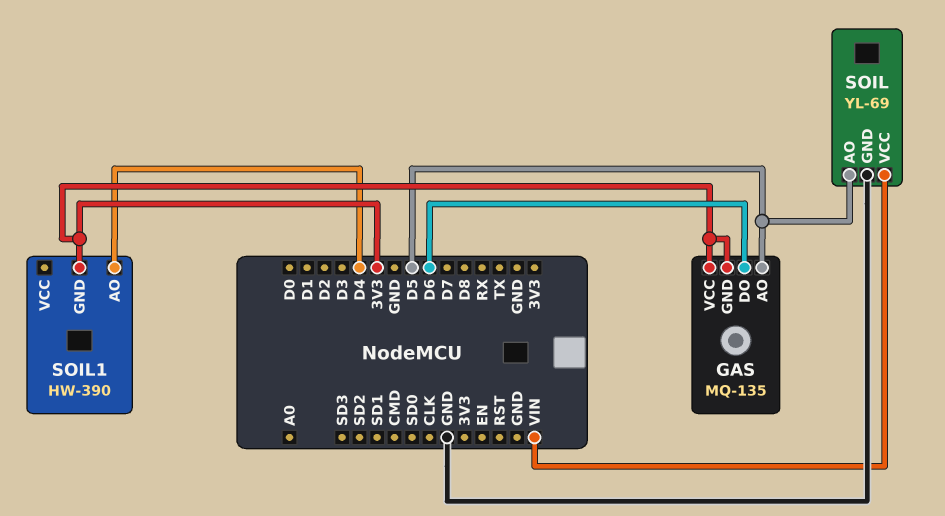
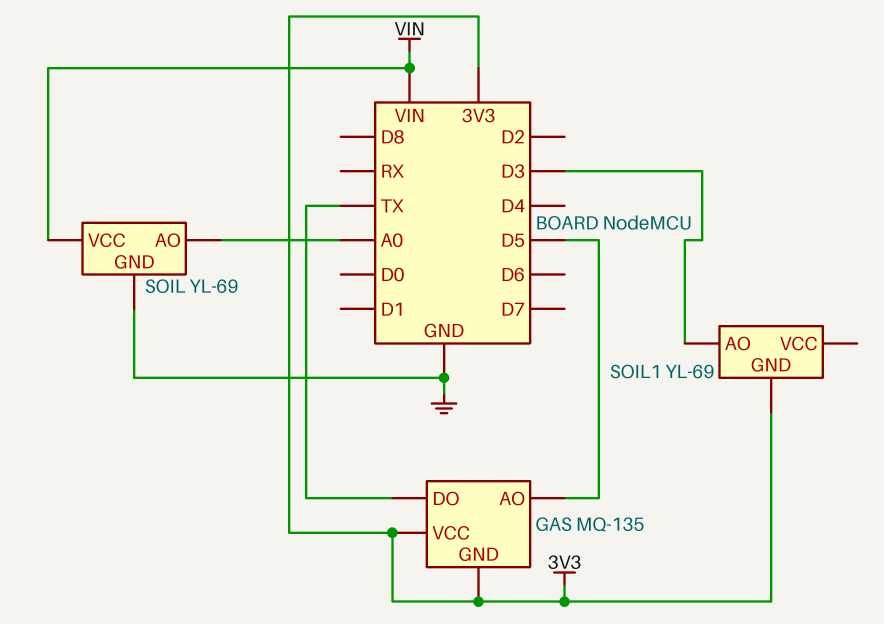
GAS pin DO: D6 -> TX
SOIL pin AO: D5 -> A0
SOIL1: HW-390 -> YL-69
SOIL1 pin AO: D4 -> D3

